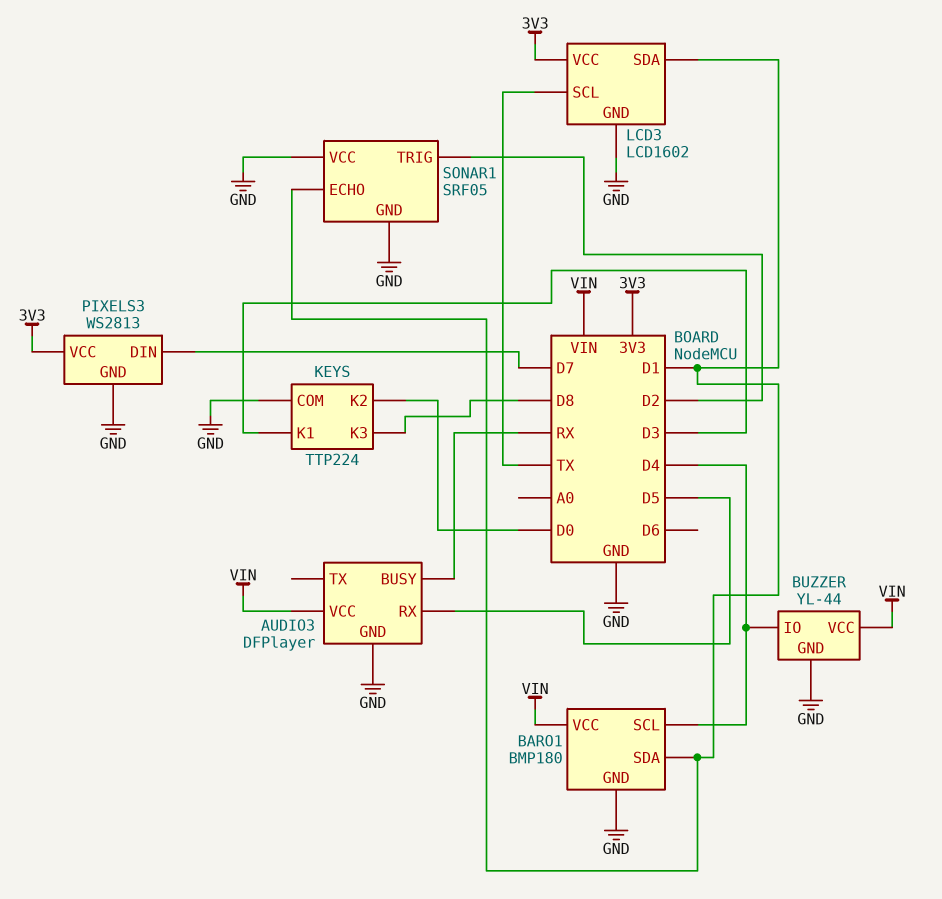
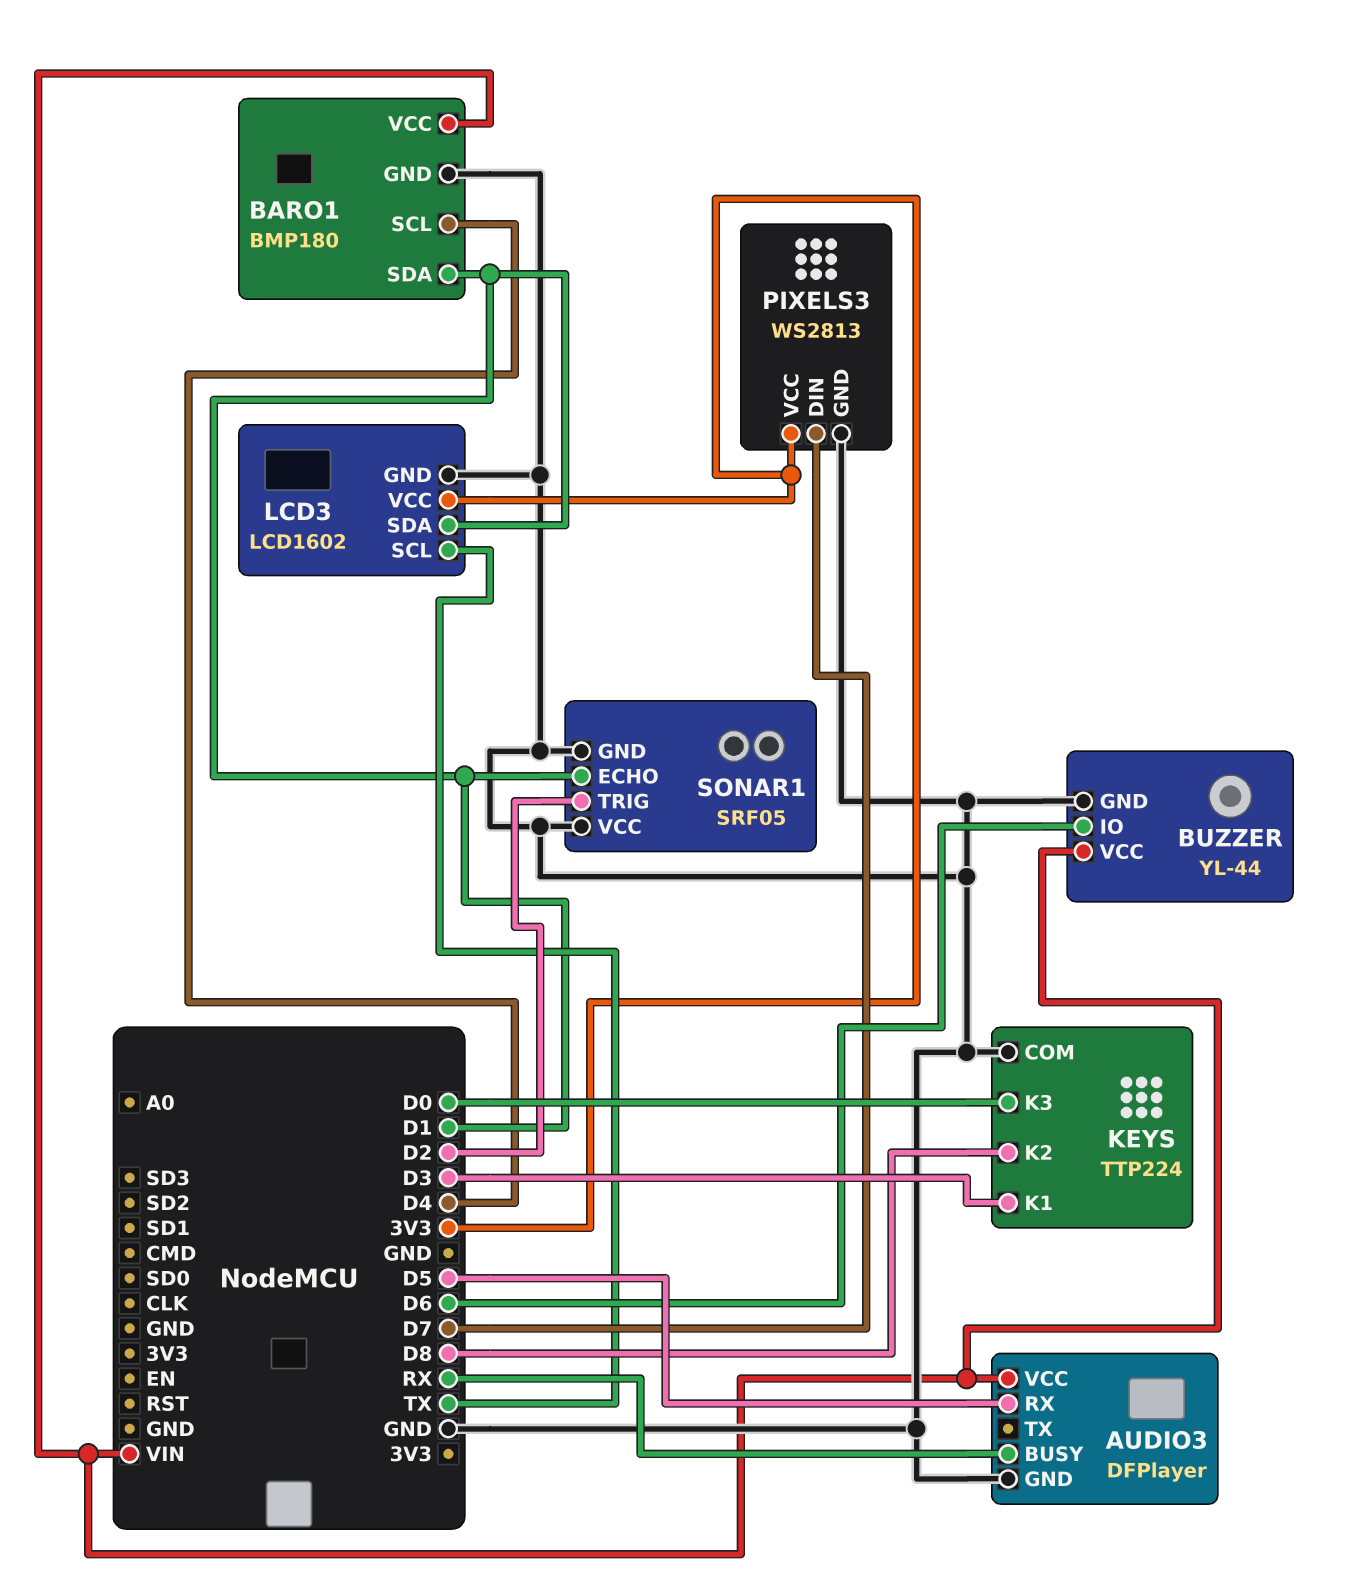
BUZZER pin IO: D4 -> D6
KEYS pin K2: D0 -> D8
KEYS pin K3: D8 -> D0

